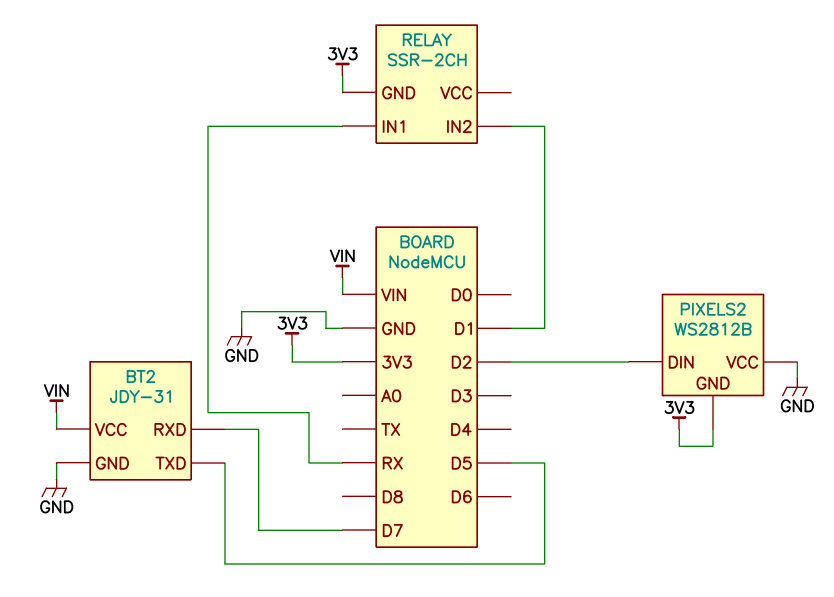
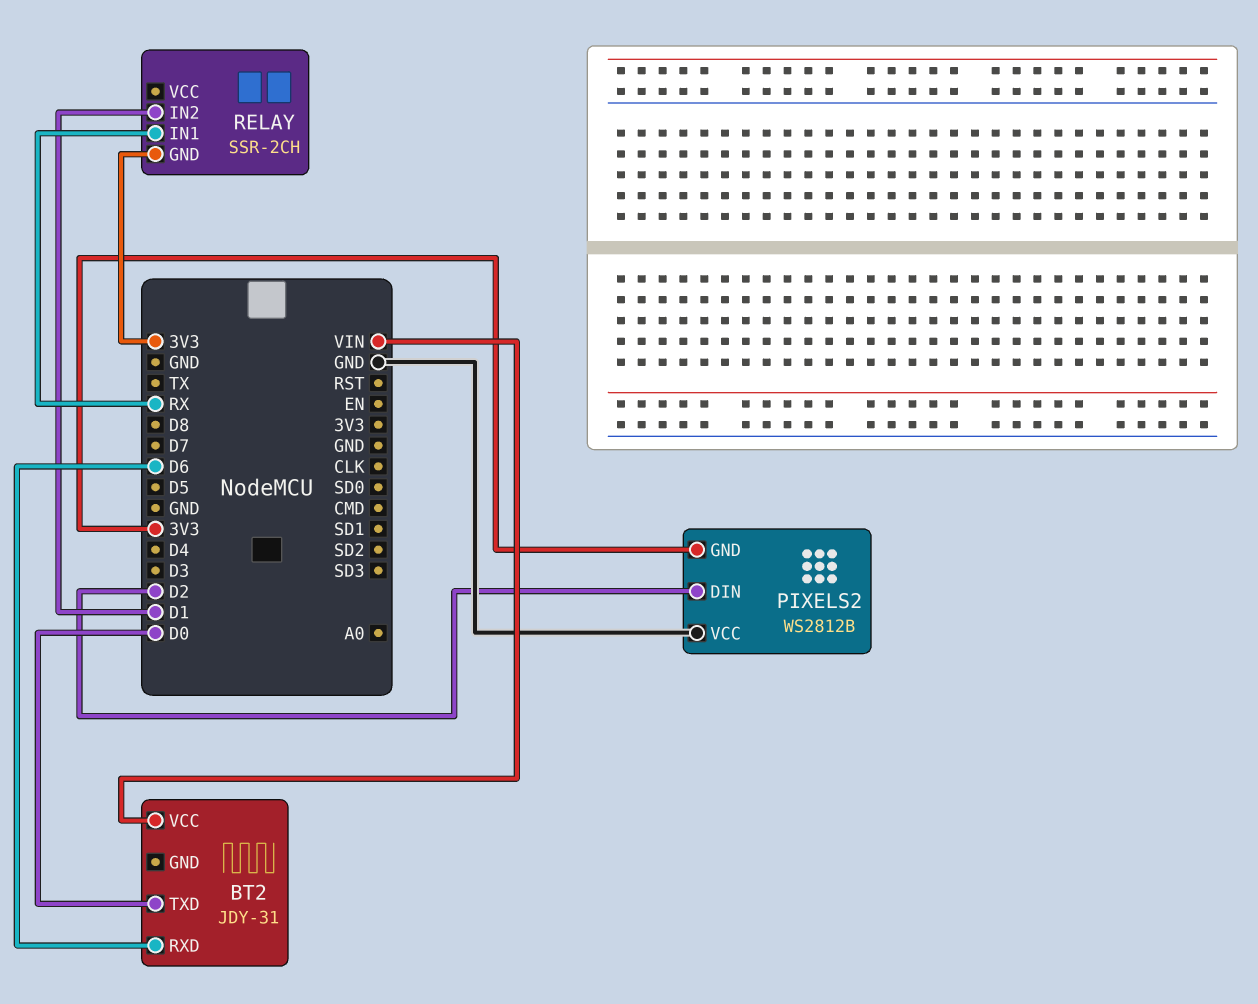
BT2 pin GND: GND -> none
BT2 pin RXD: D7 -> D6
BT2 pin TXD: D5 -> D0

